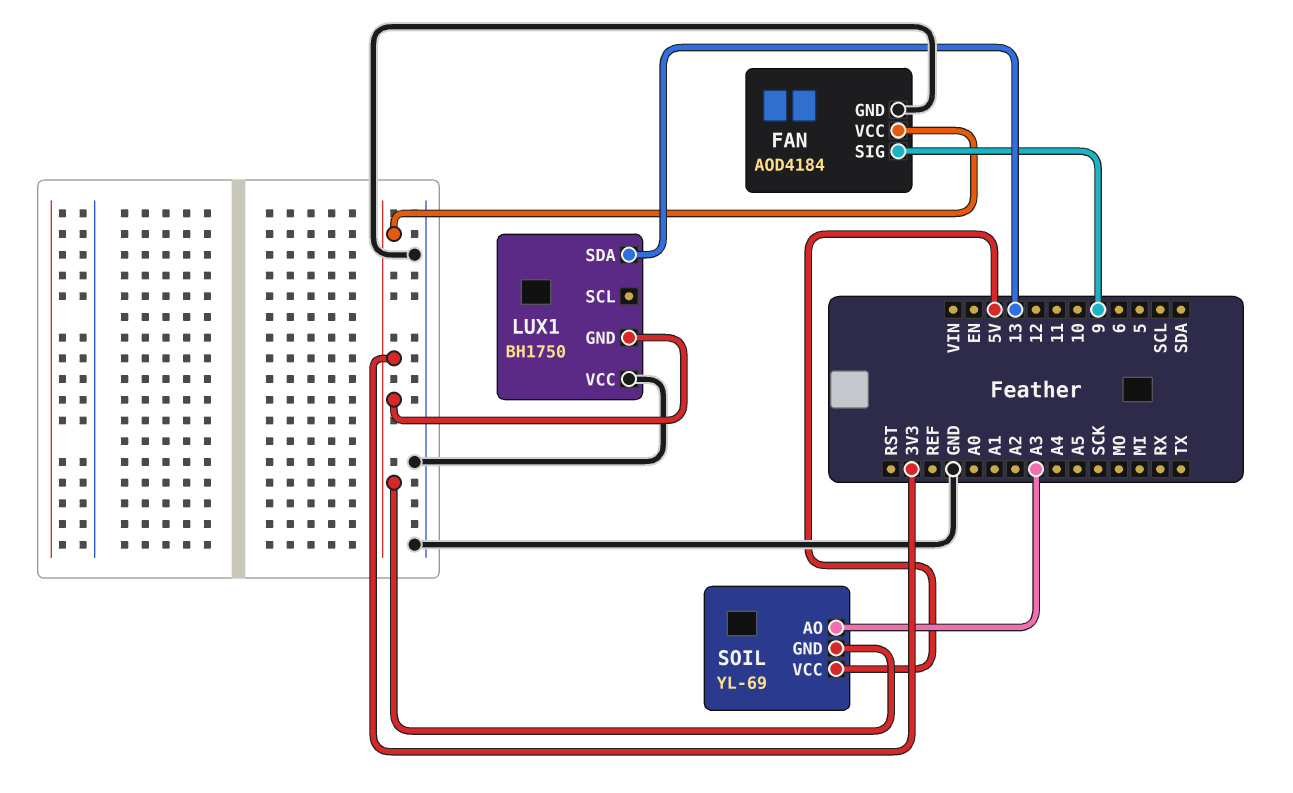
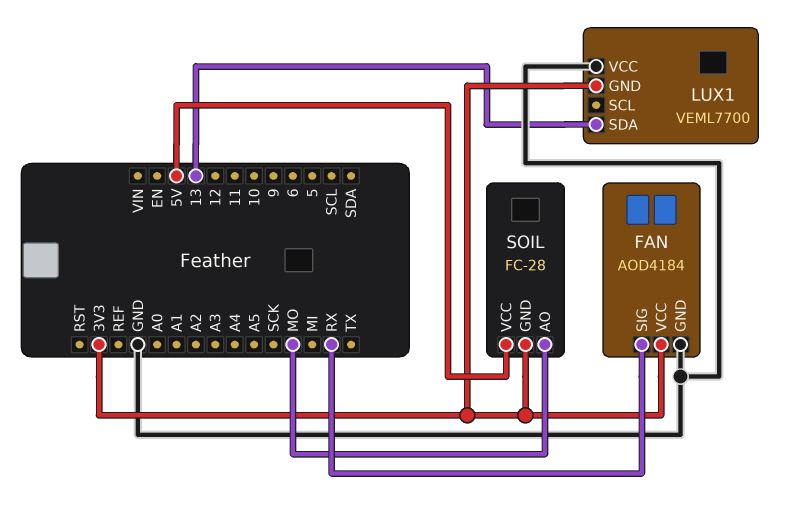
FAN pin SIG: 9 -> RX
LUX1: BH1750 -> VEML7700
SOIL: YL-69 -> FC-28
SOIL pin AO: A3 -> MO

